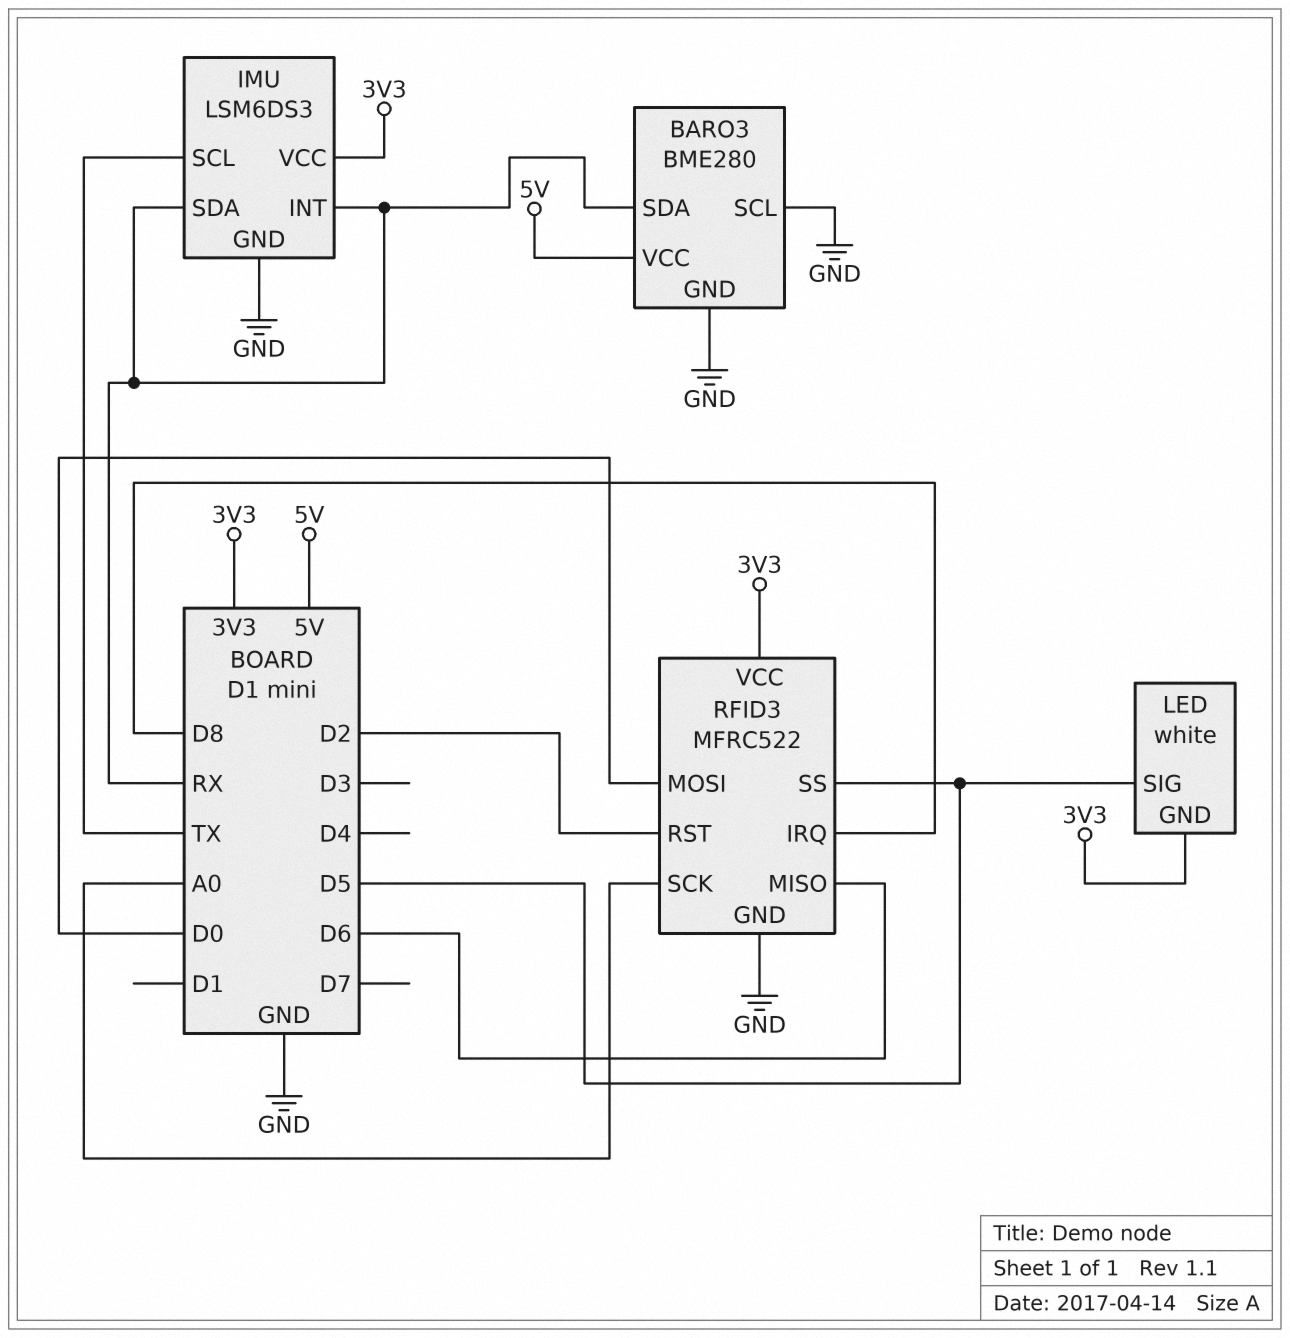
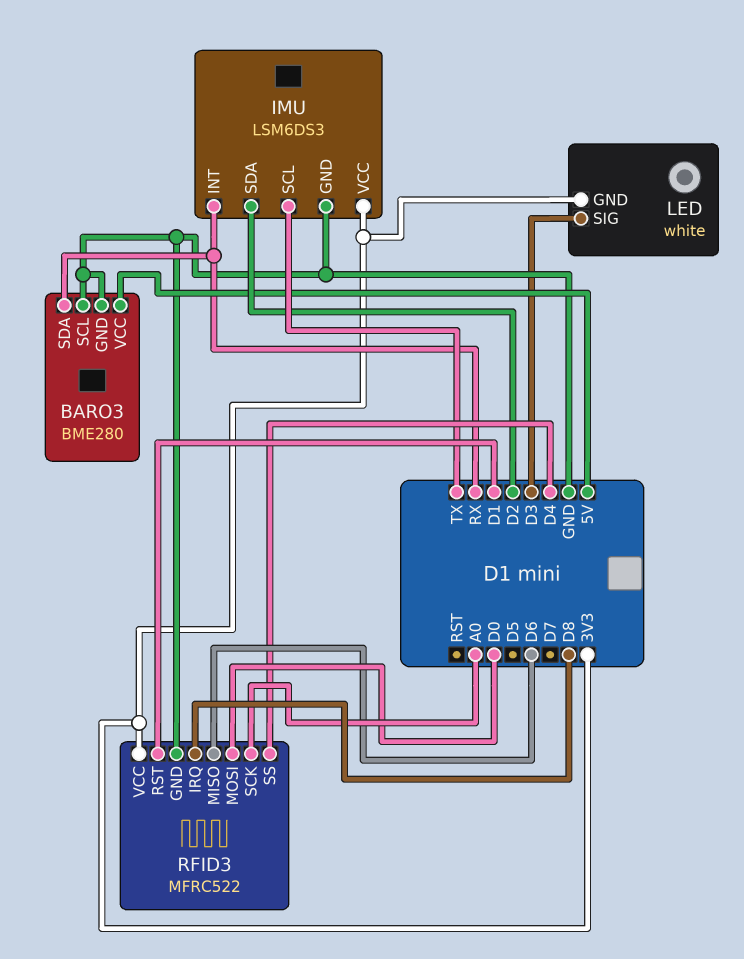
IMU pin SDA: RX -> D2
LED pin SIG: D5 -> D3
RFID3 pin RST: D2 -> D1
RFID3 pin SS: D5 -> D4

